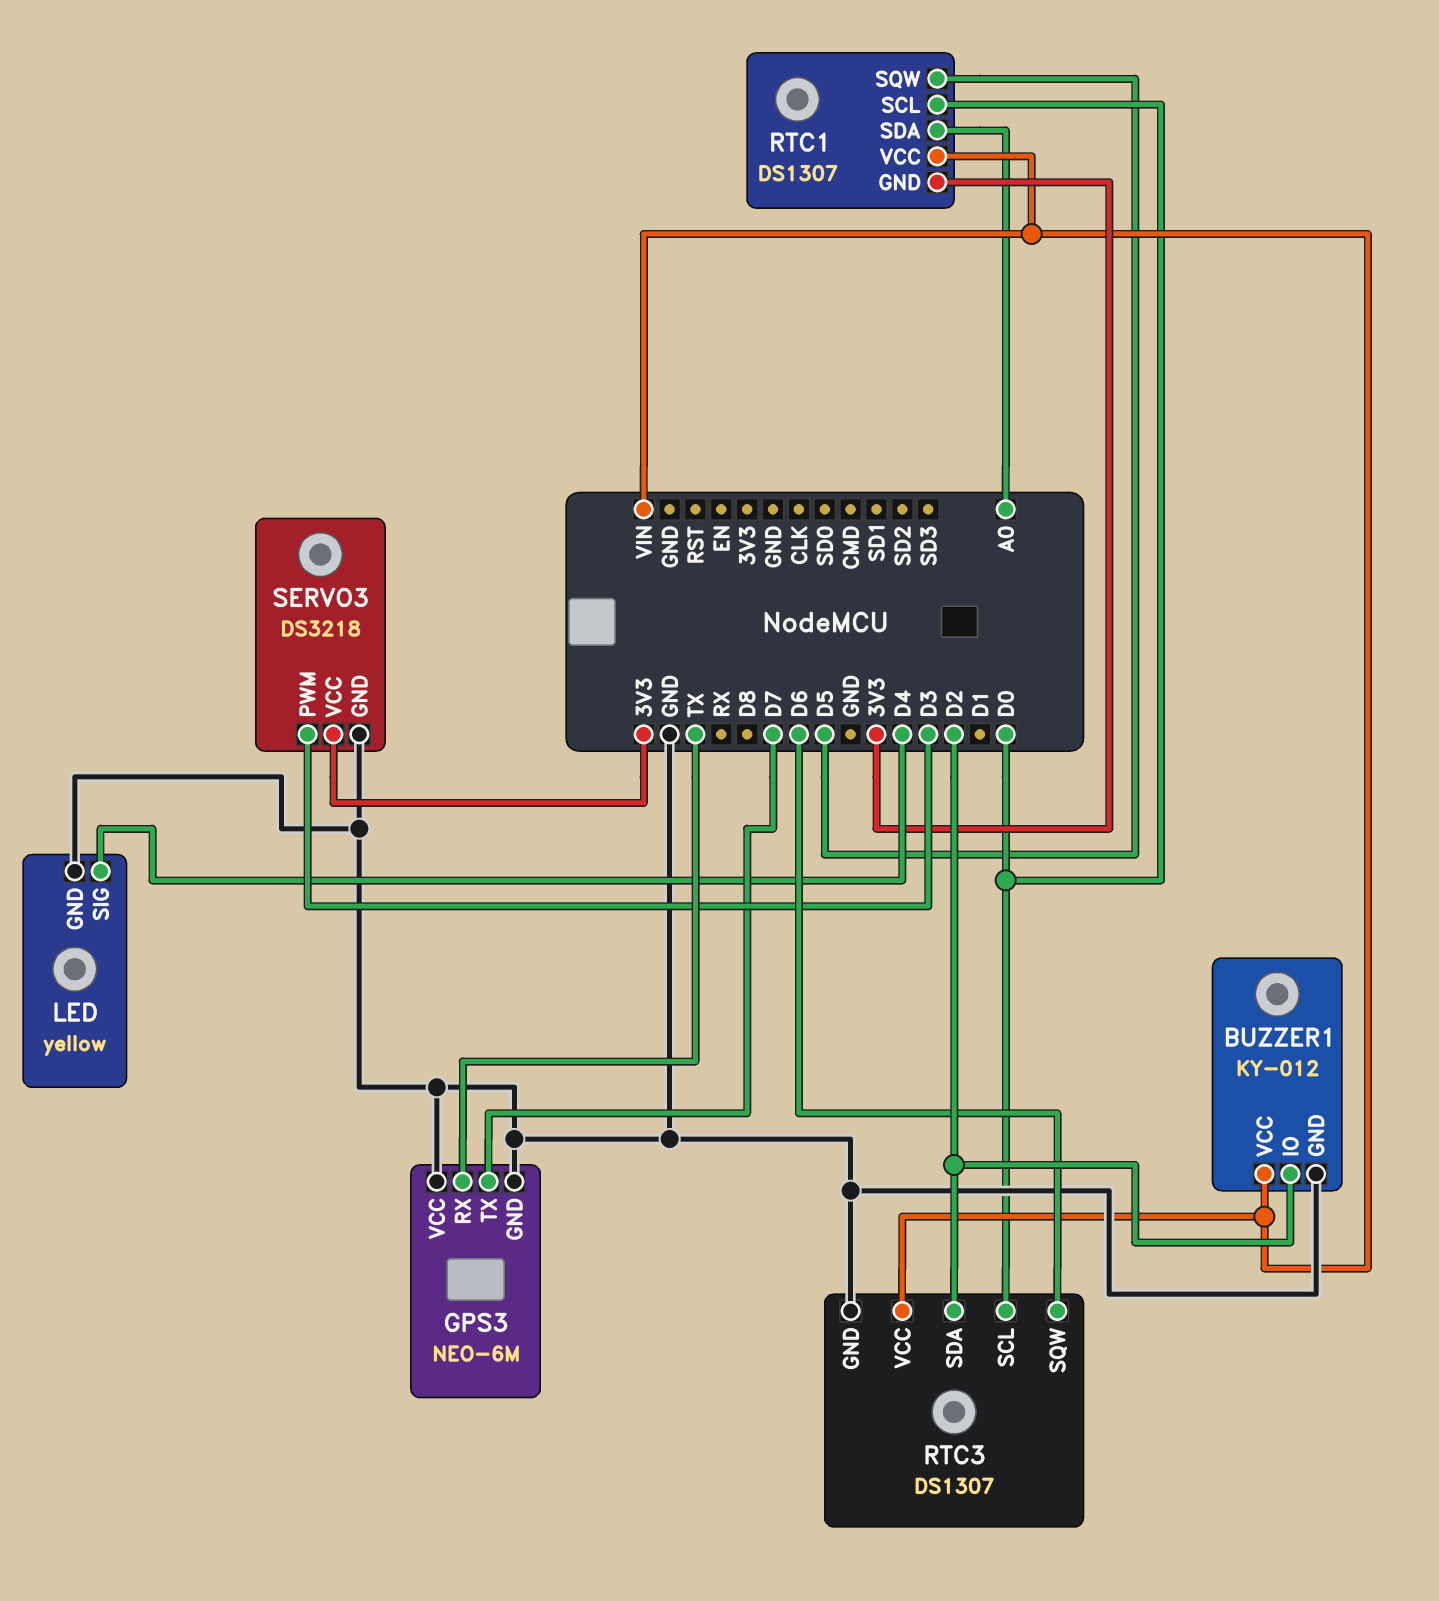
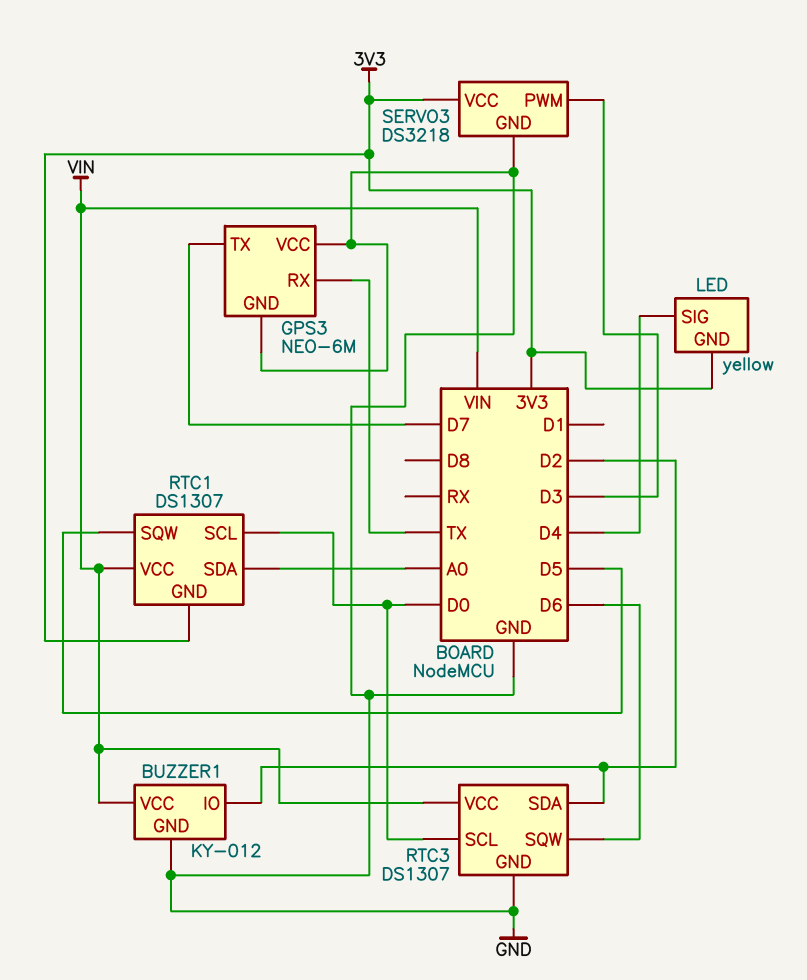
LED pin GND: GND -> 3V3

